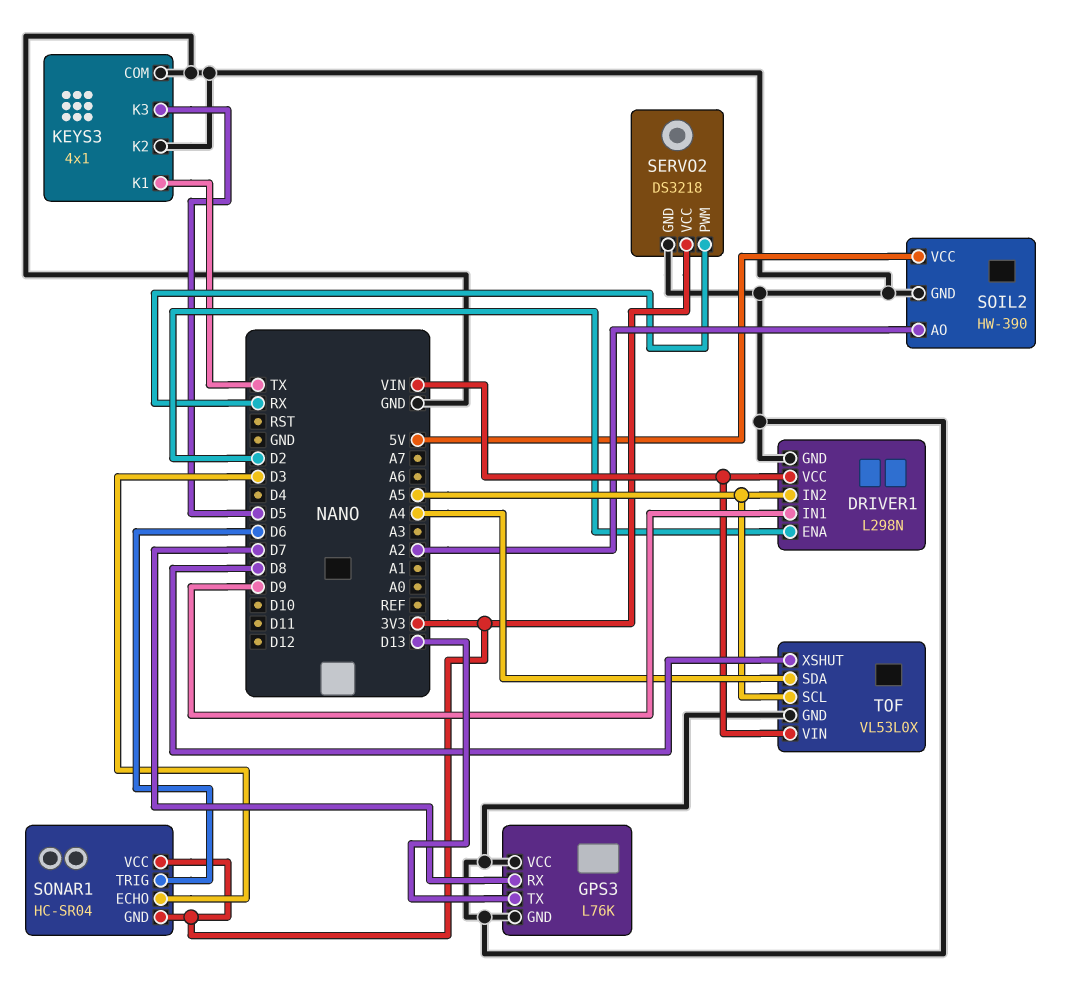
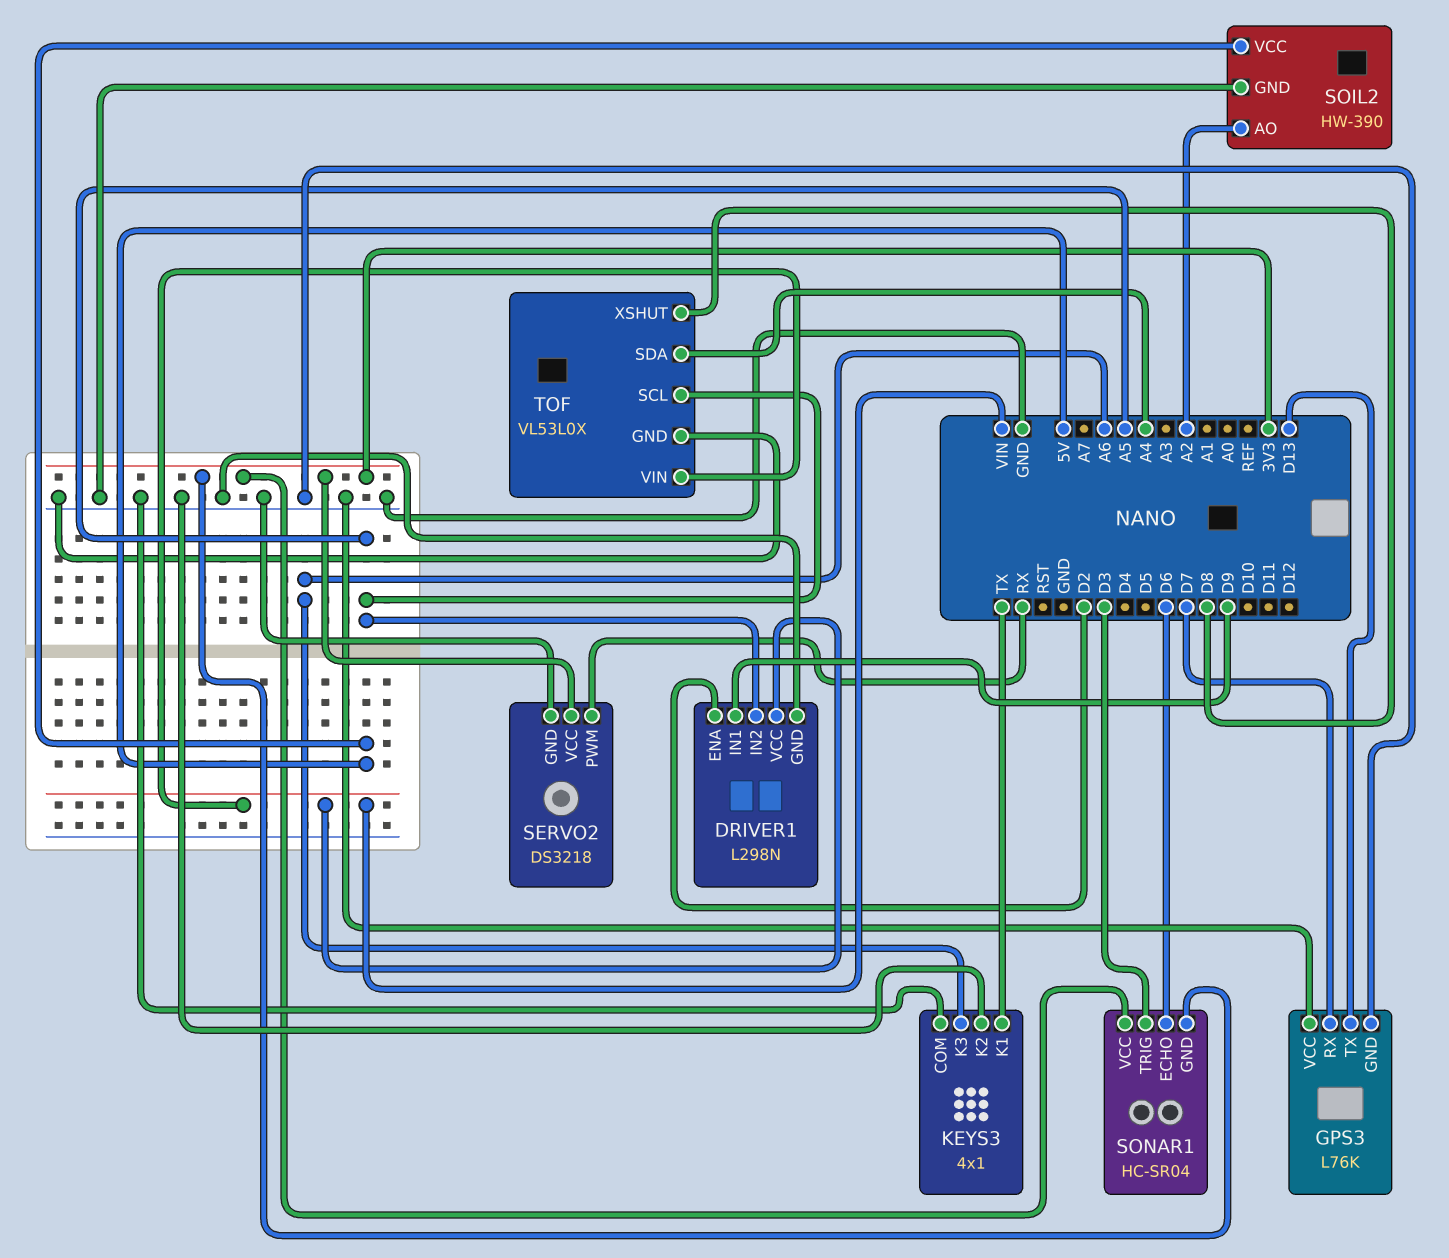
KEYS3 pin K3: D5 -> A6
SONAR1 pin ECHO: D3 -> D6
SONAR1 pin TRIG: D6 -> D3

